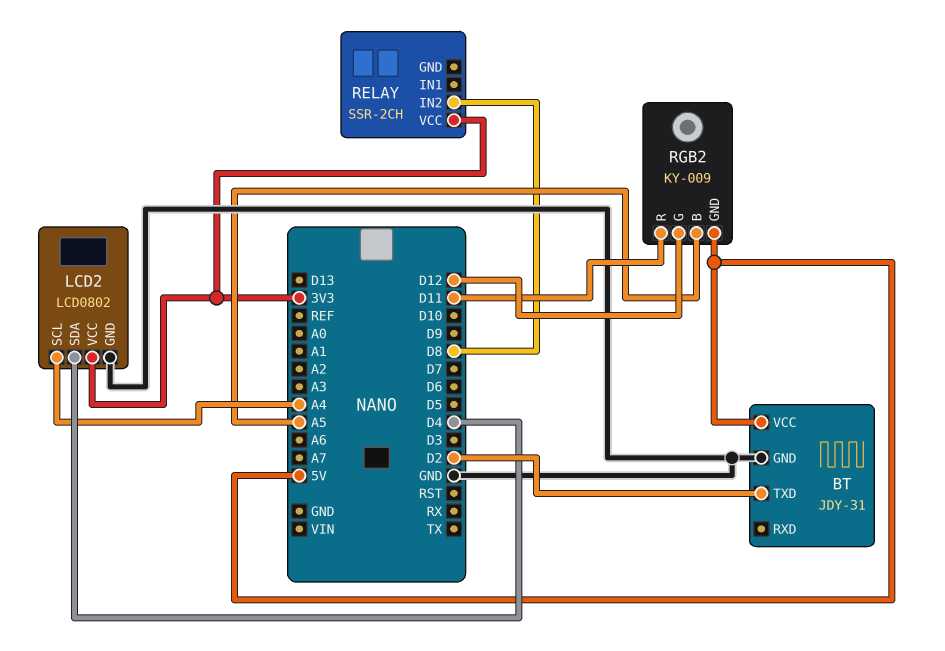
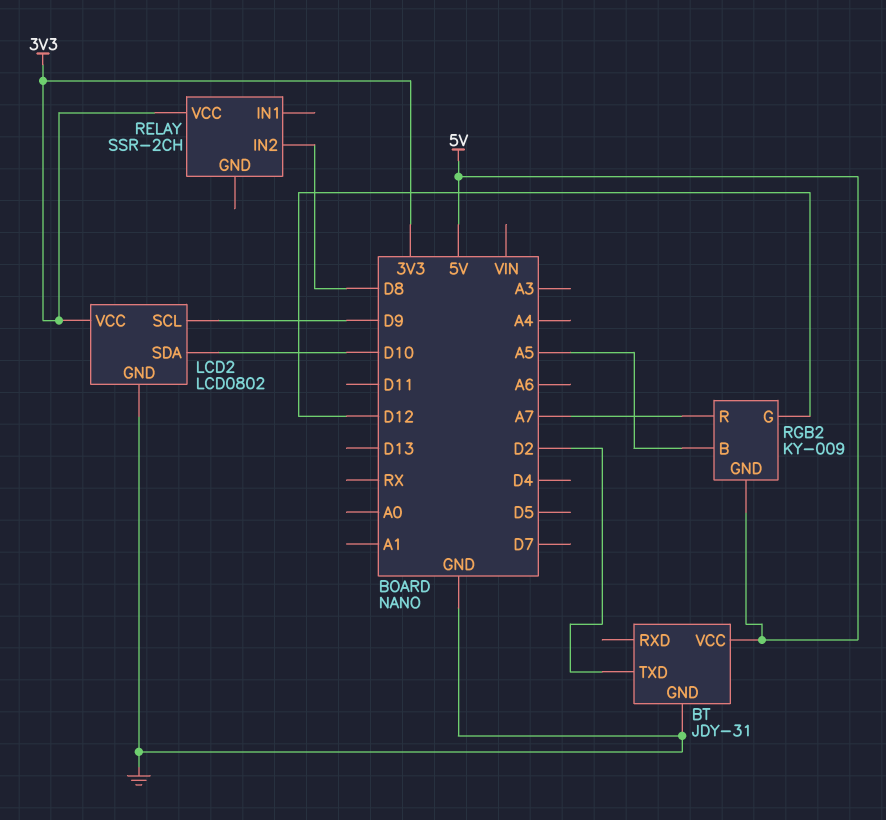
LCD2 pin SCL: A4 -> D9
LCD2 pin SDA: D4 -> D10
RGB2 pin R: D11 -> A7

